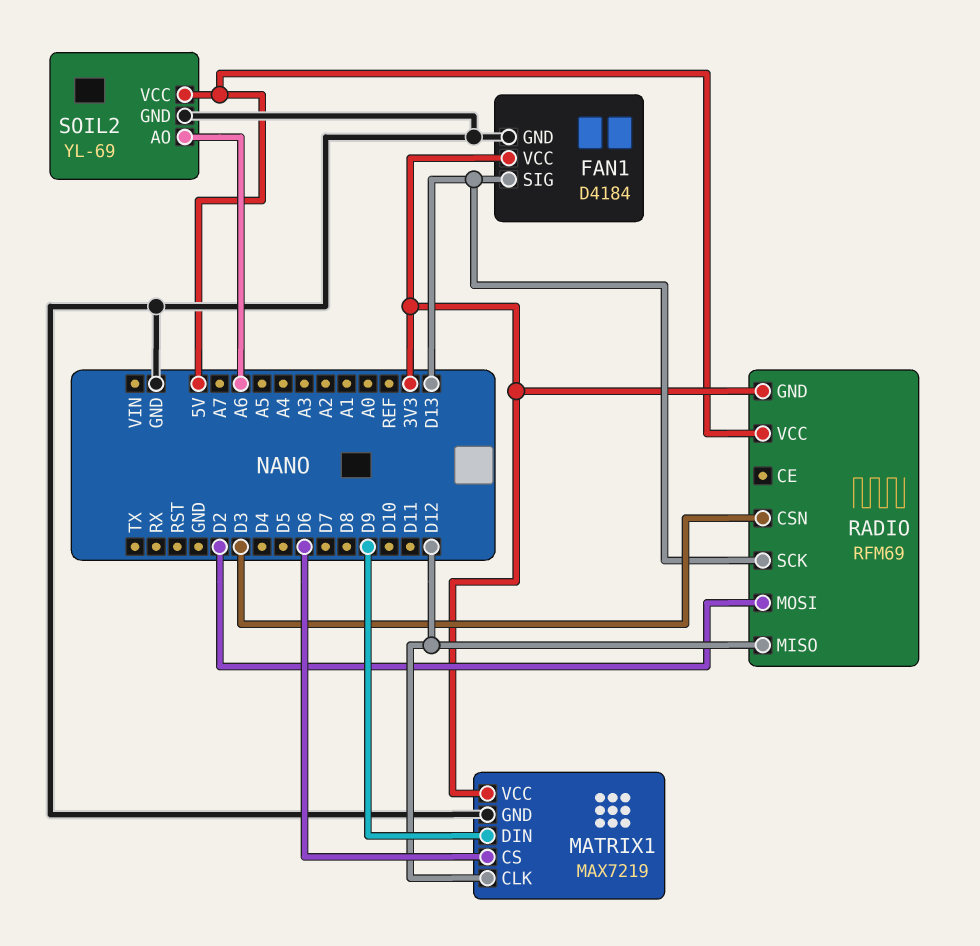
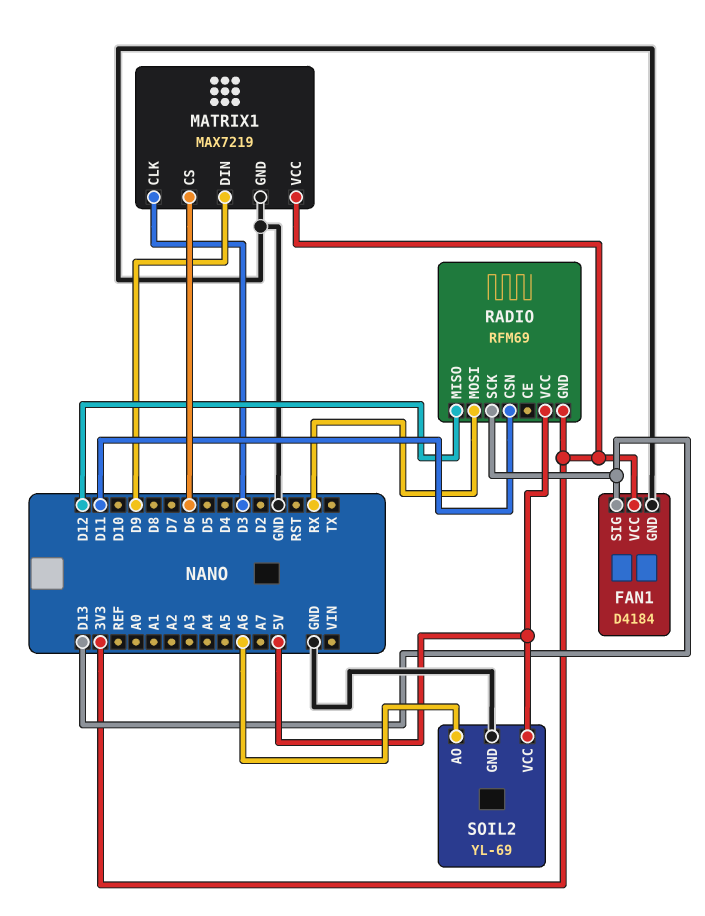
MATRIX1 pin CLK: D12 -> D3
RADIO pin CSN: D3 -> D11
RADIO pin MOSI: D2 -> RX

